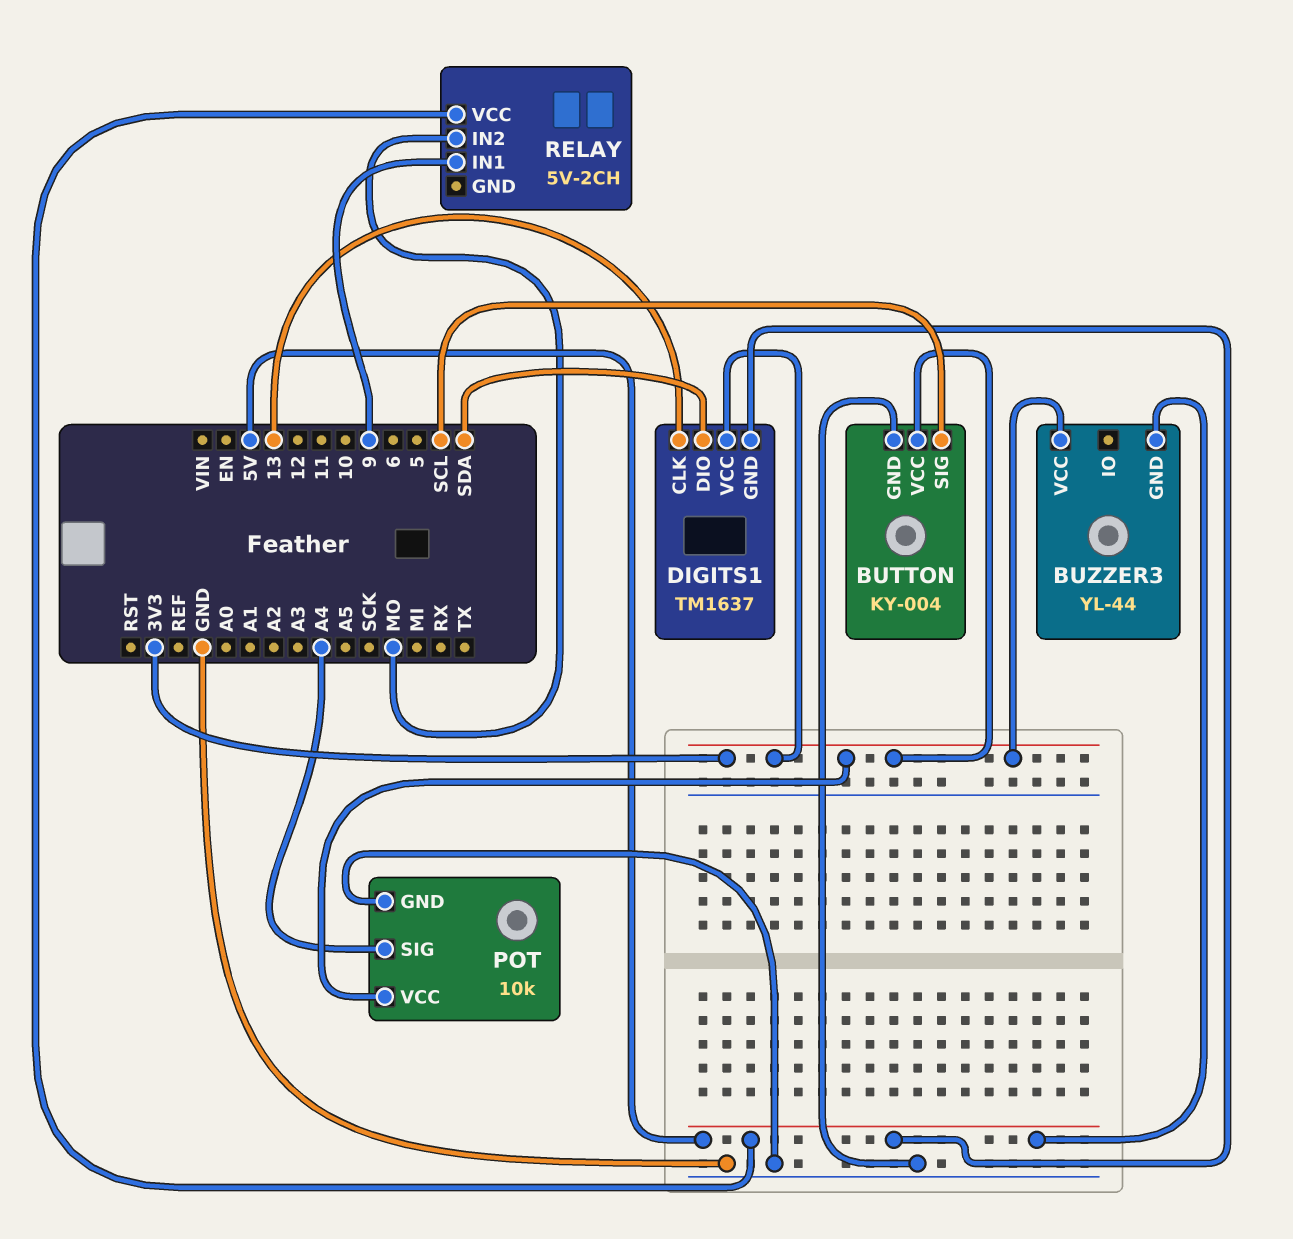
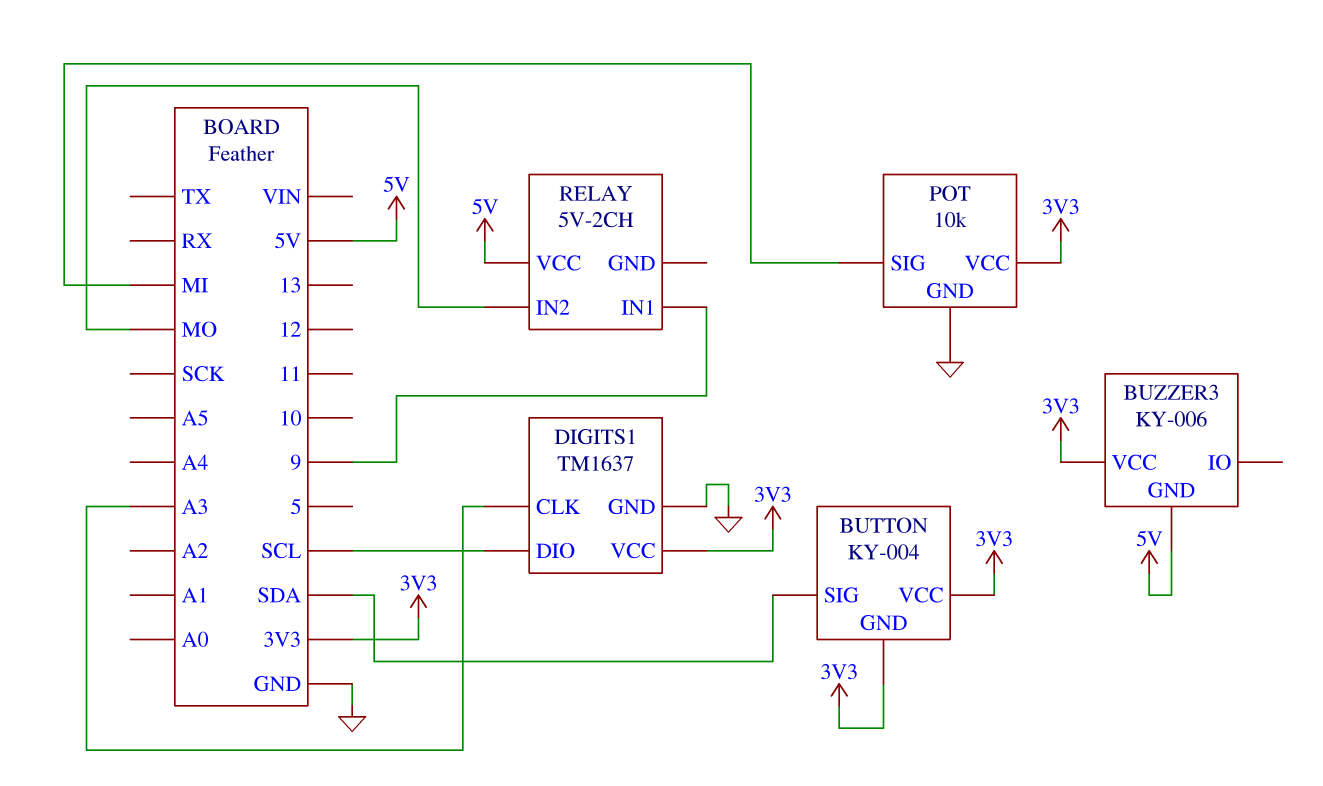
BUTTON pin GND: GND -> 3V3
BUTTON pin SIG: SCL -> SDA
BUZZER3: YL-44 -> KY-006
DIGITS1 pin CLK: 13 -> A3
DIGITS1 pin DIO: SDA -> SCL
DIGITS1 pin GND: 5V -> GND
POT pin SIG: A4 -> MI

